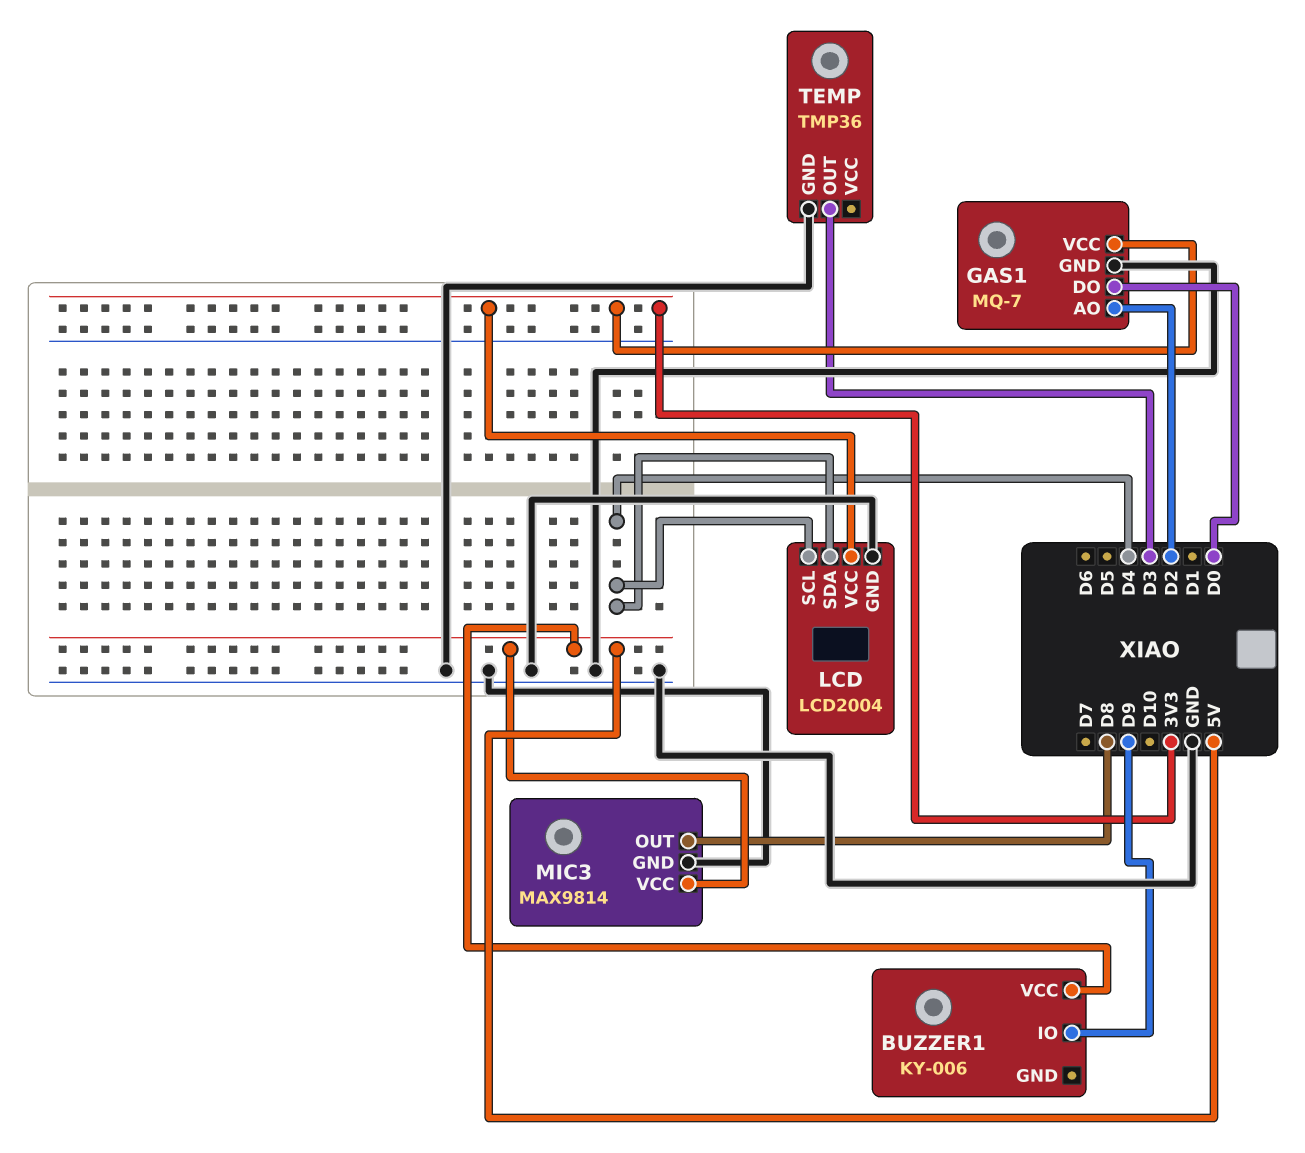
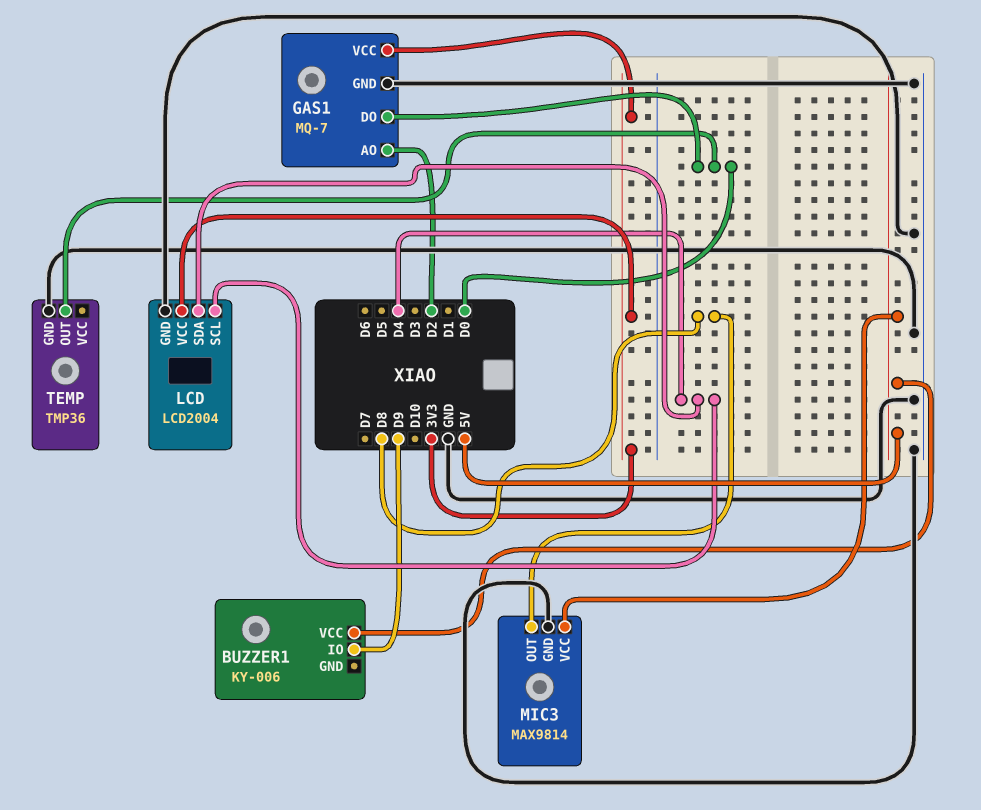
TEMP pin OUT: D3 -> D0

